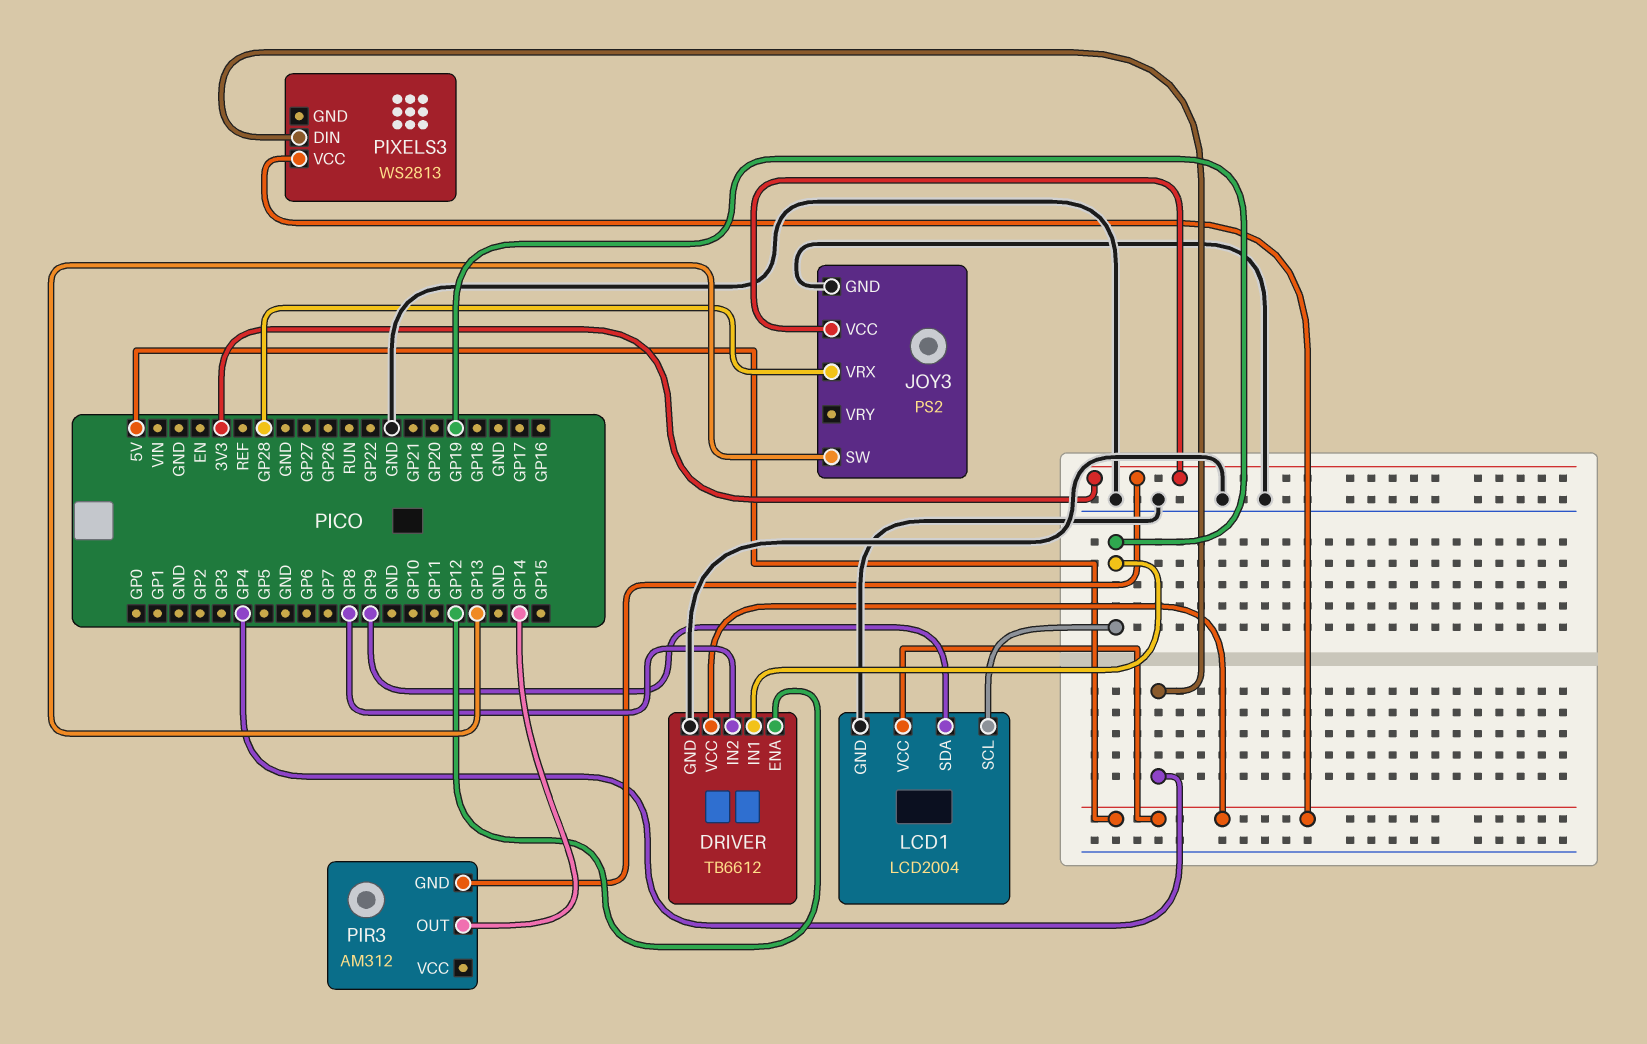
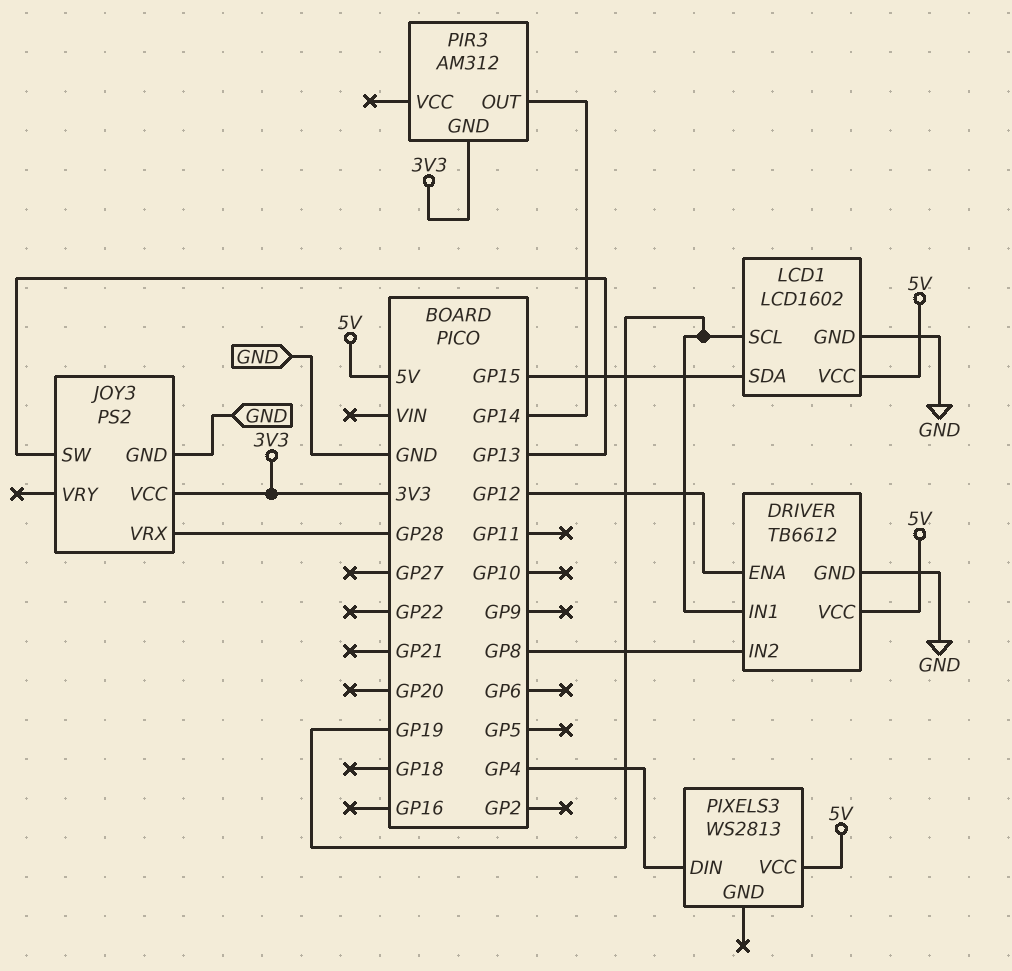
LCD1: LCD2004 -> LCD1602
LCD1 pin SDA: GP9 -> GP15

